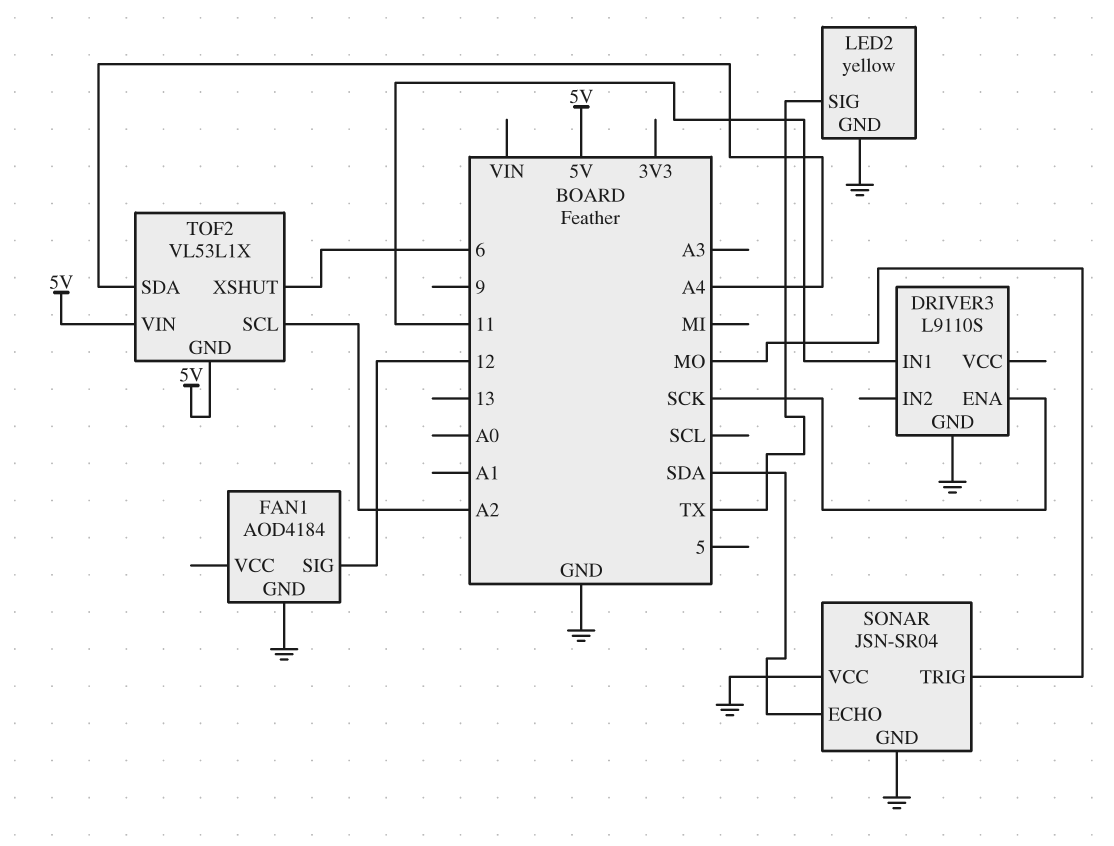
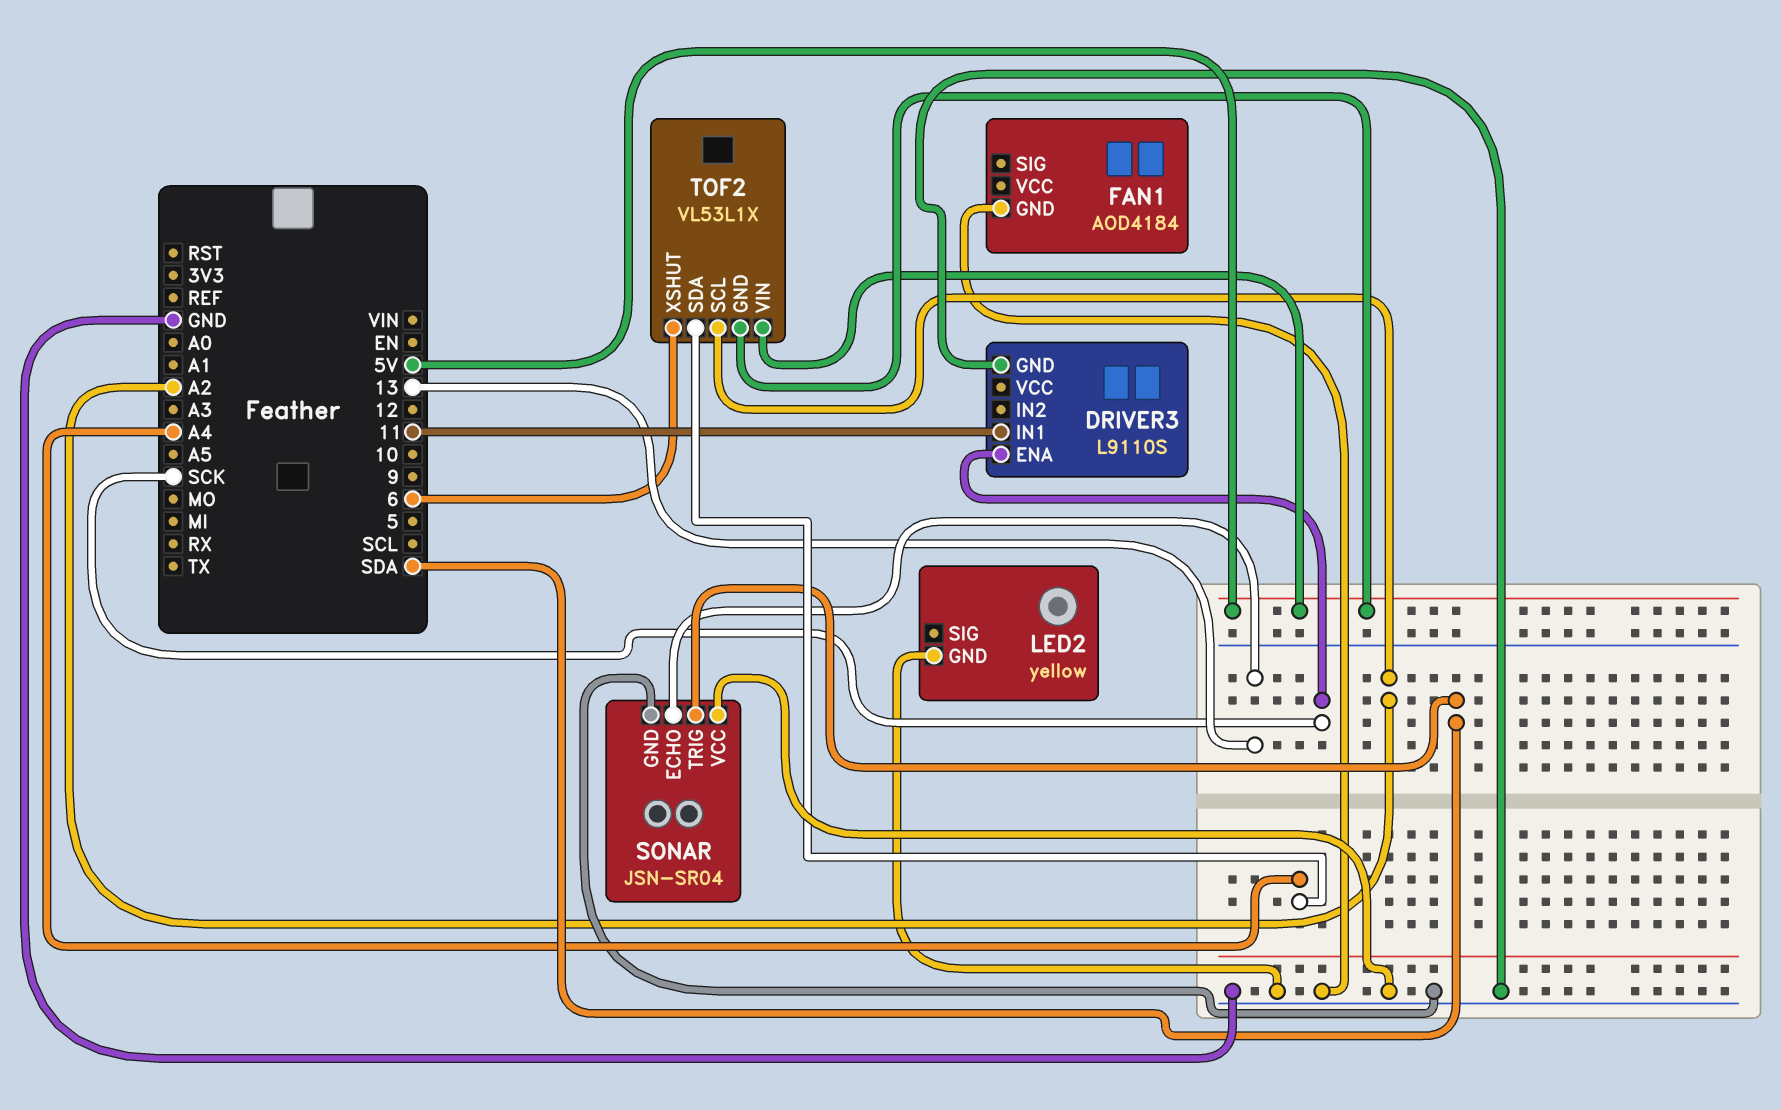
FAN1 pin SIG: 12 -> none
LED2 pin SIG: TX -> none
SONAR pin ECHO: SDA -> 13
SONAR pin TRIG: MO -> SDA

